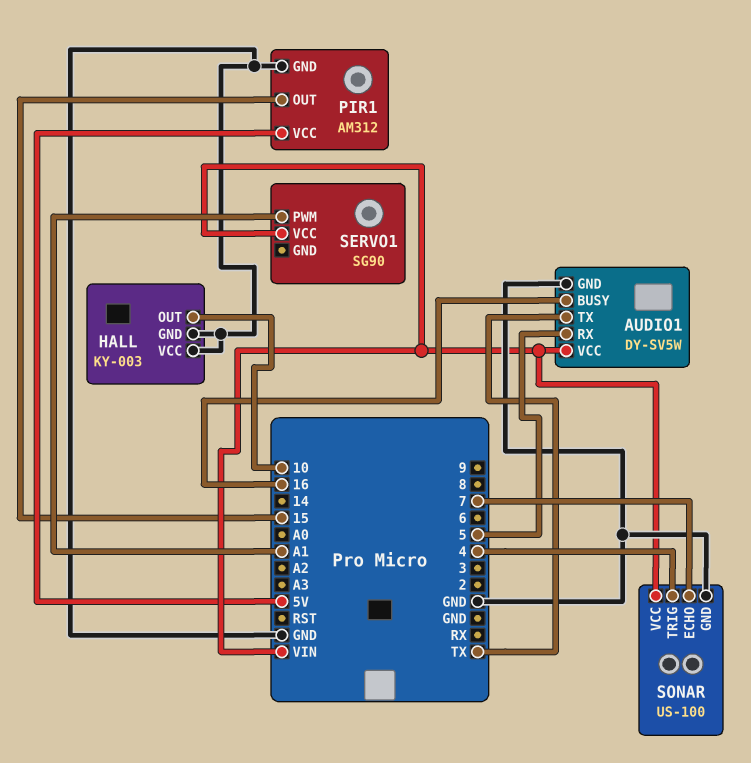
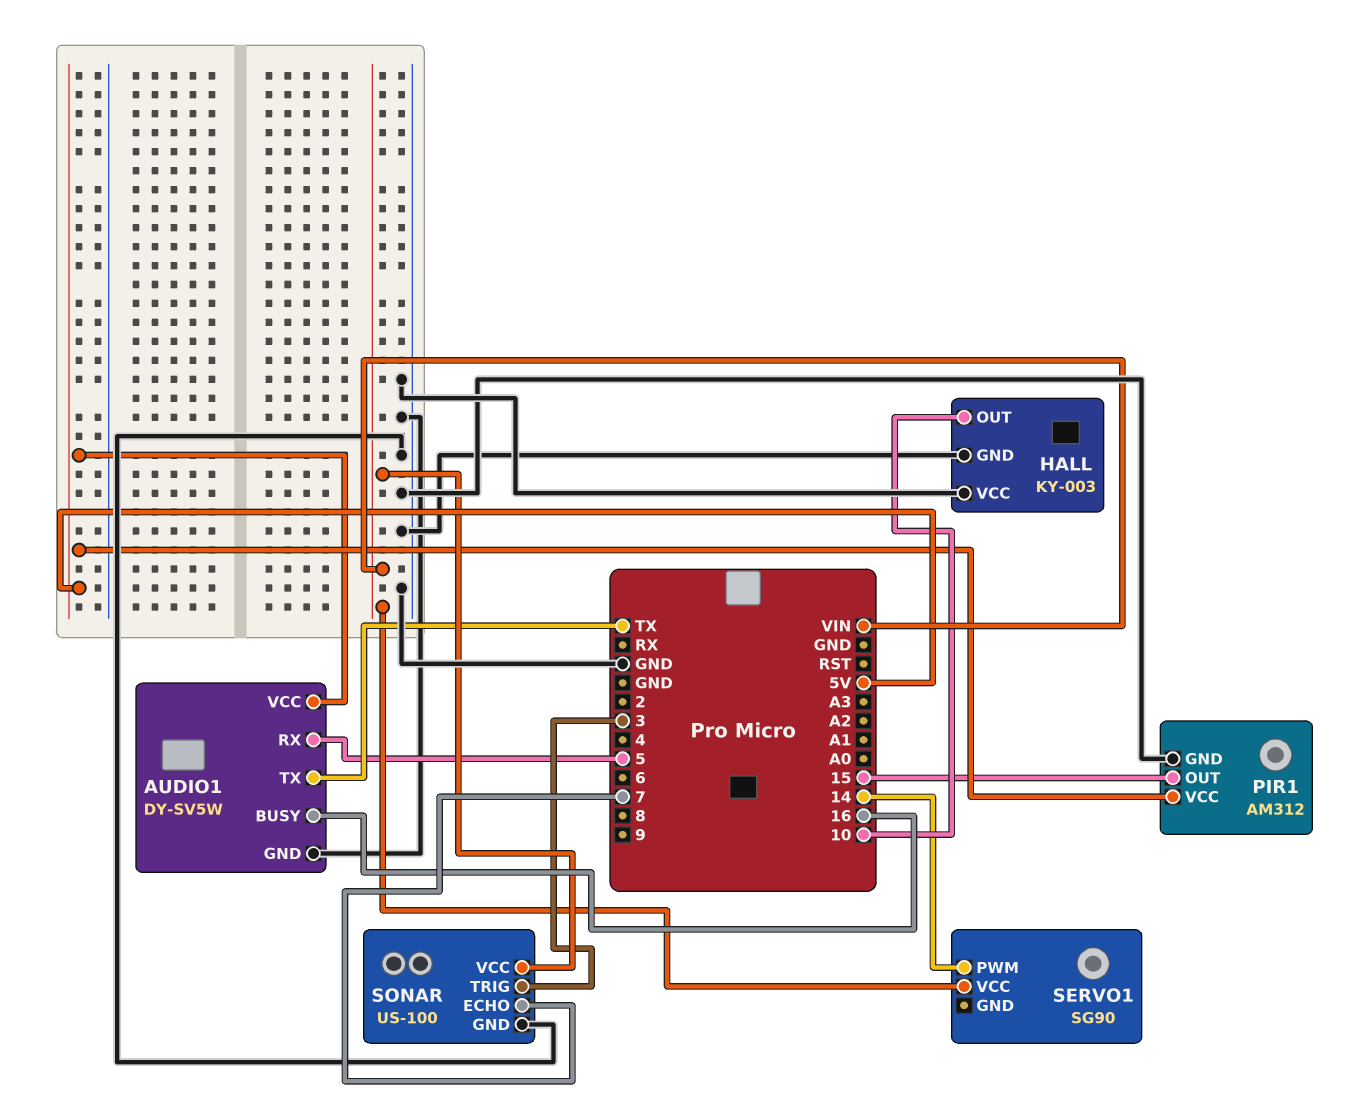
AUDIO1 pin VCC: VIN -> 5V
SERVO1 pin PWM: A1 -> 14
SONAR pin TRIG: 4 -> 3

